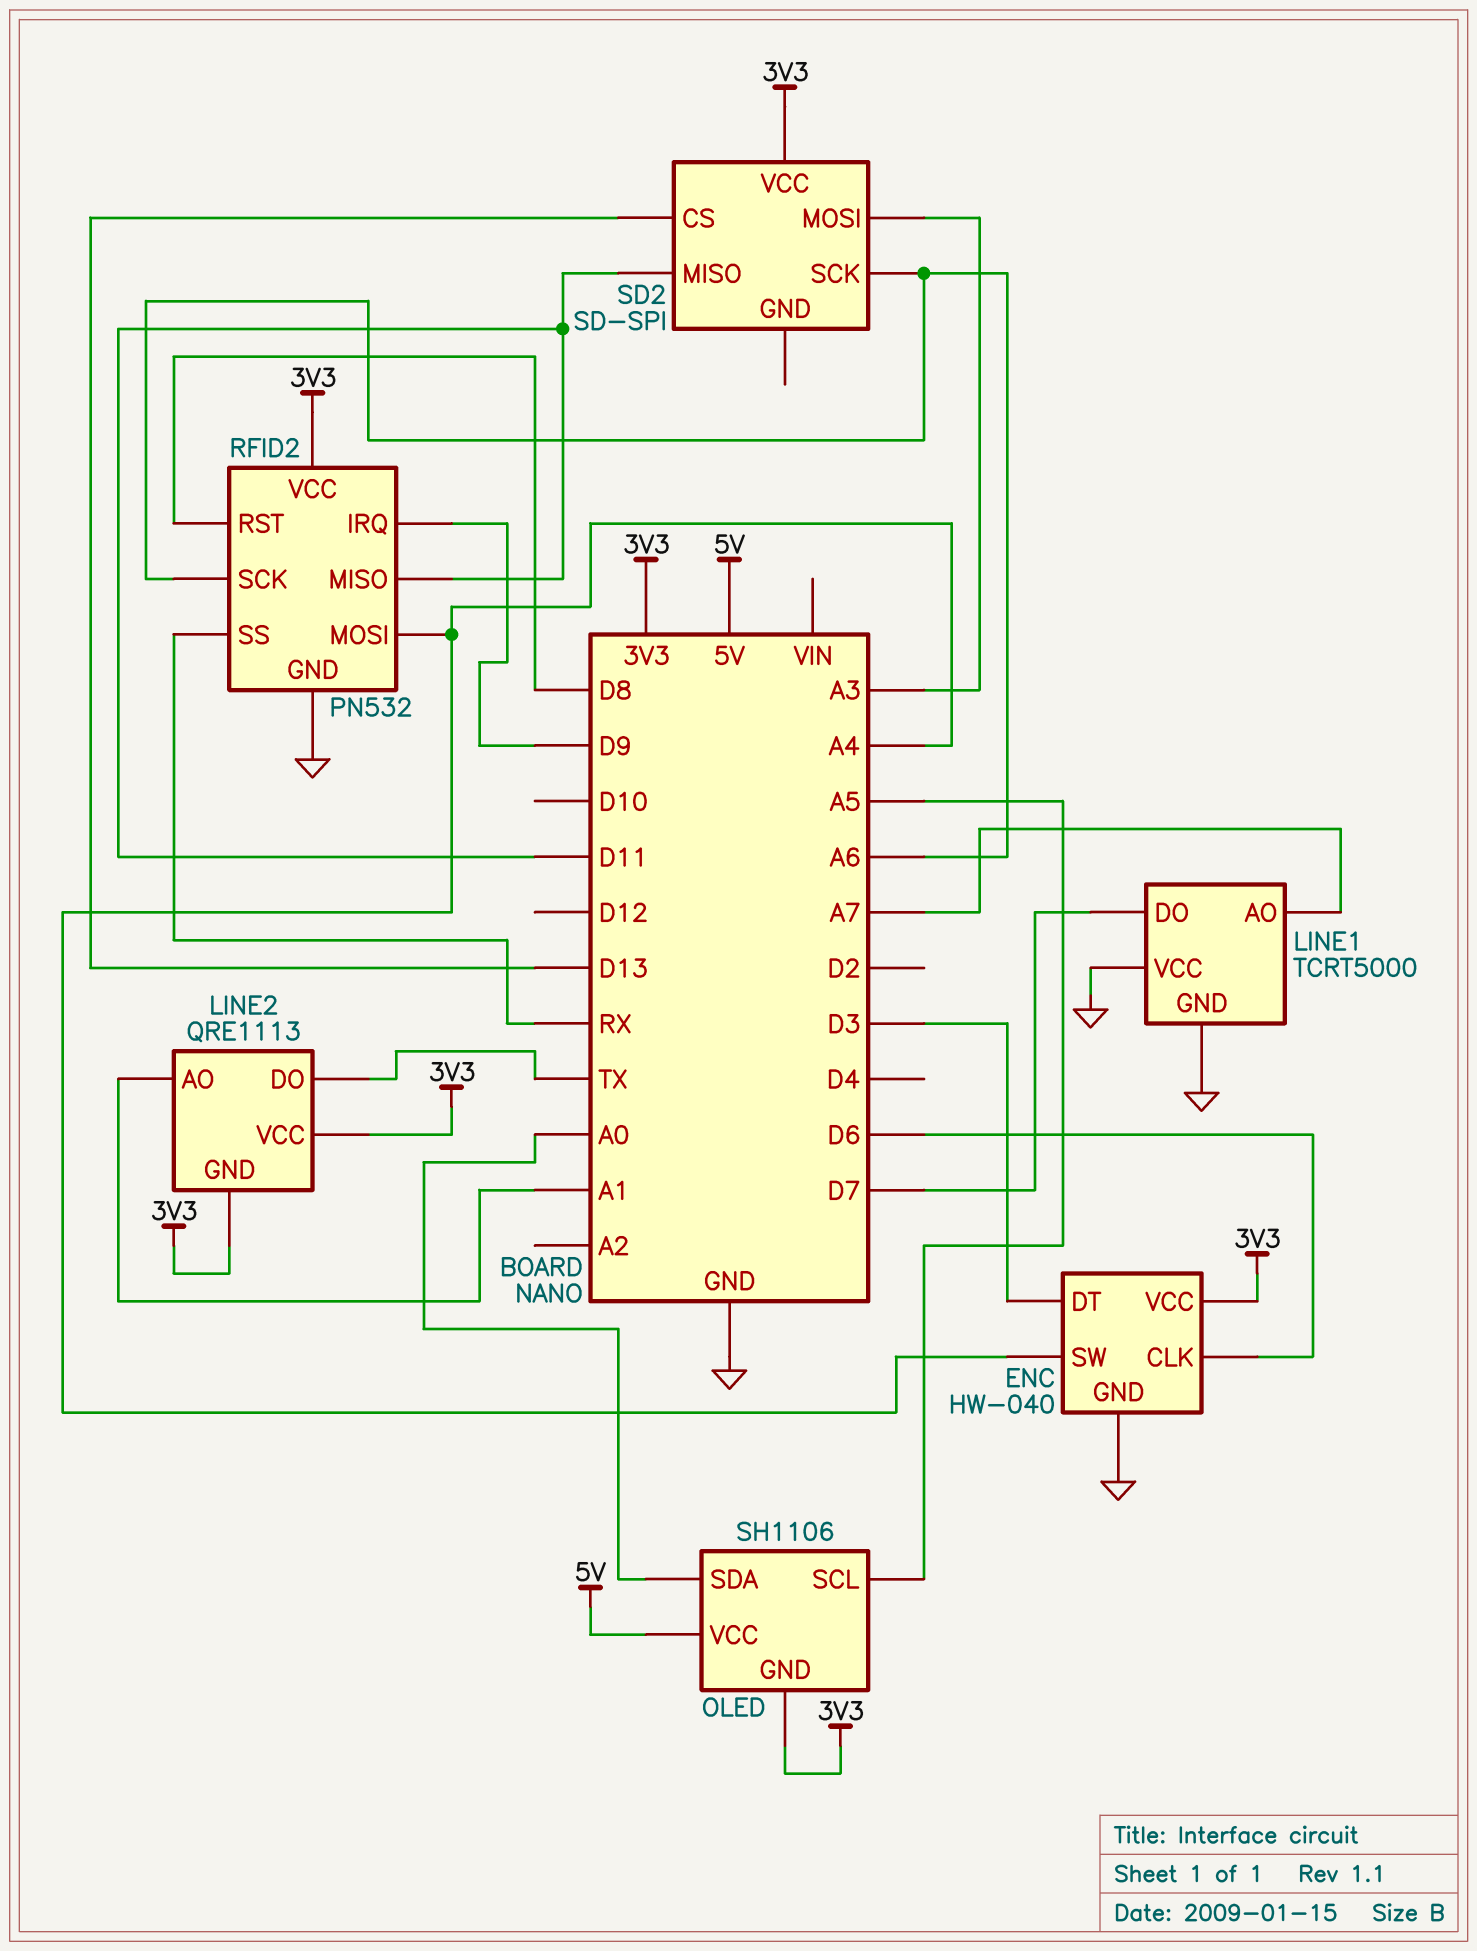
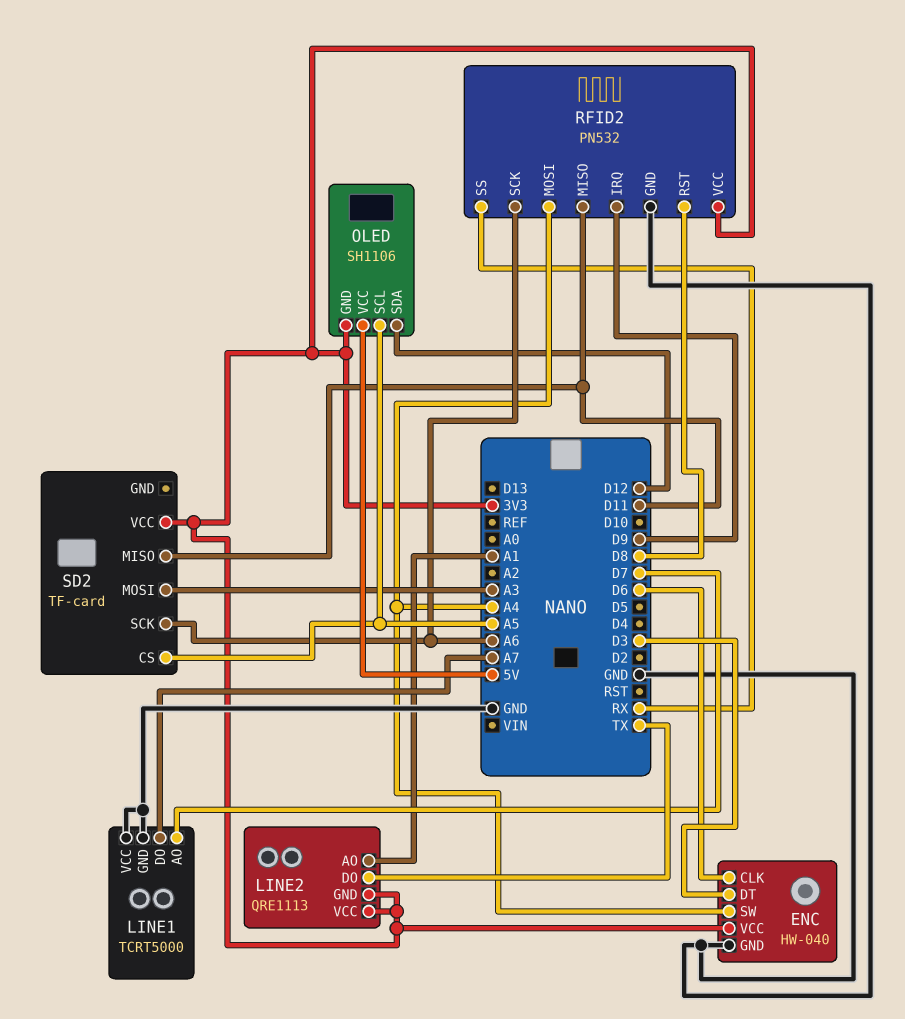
LINE1 pin AO: A7 -> D7
LINE1 pin DO: D7 -> A7
OLED pin SDA: A0 -> D12
SD2: SD-SPI -> TF-card
SD2 pin CS: D13 -> A5

